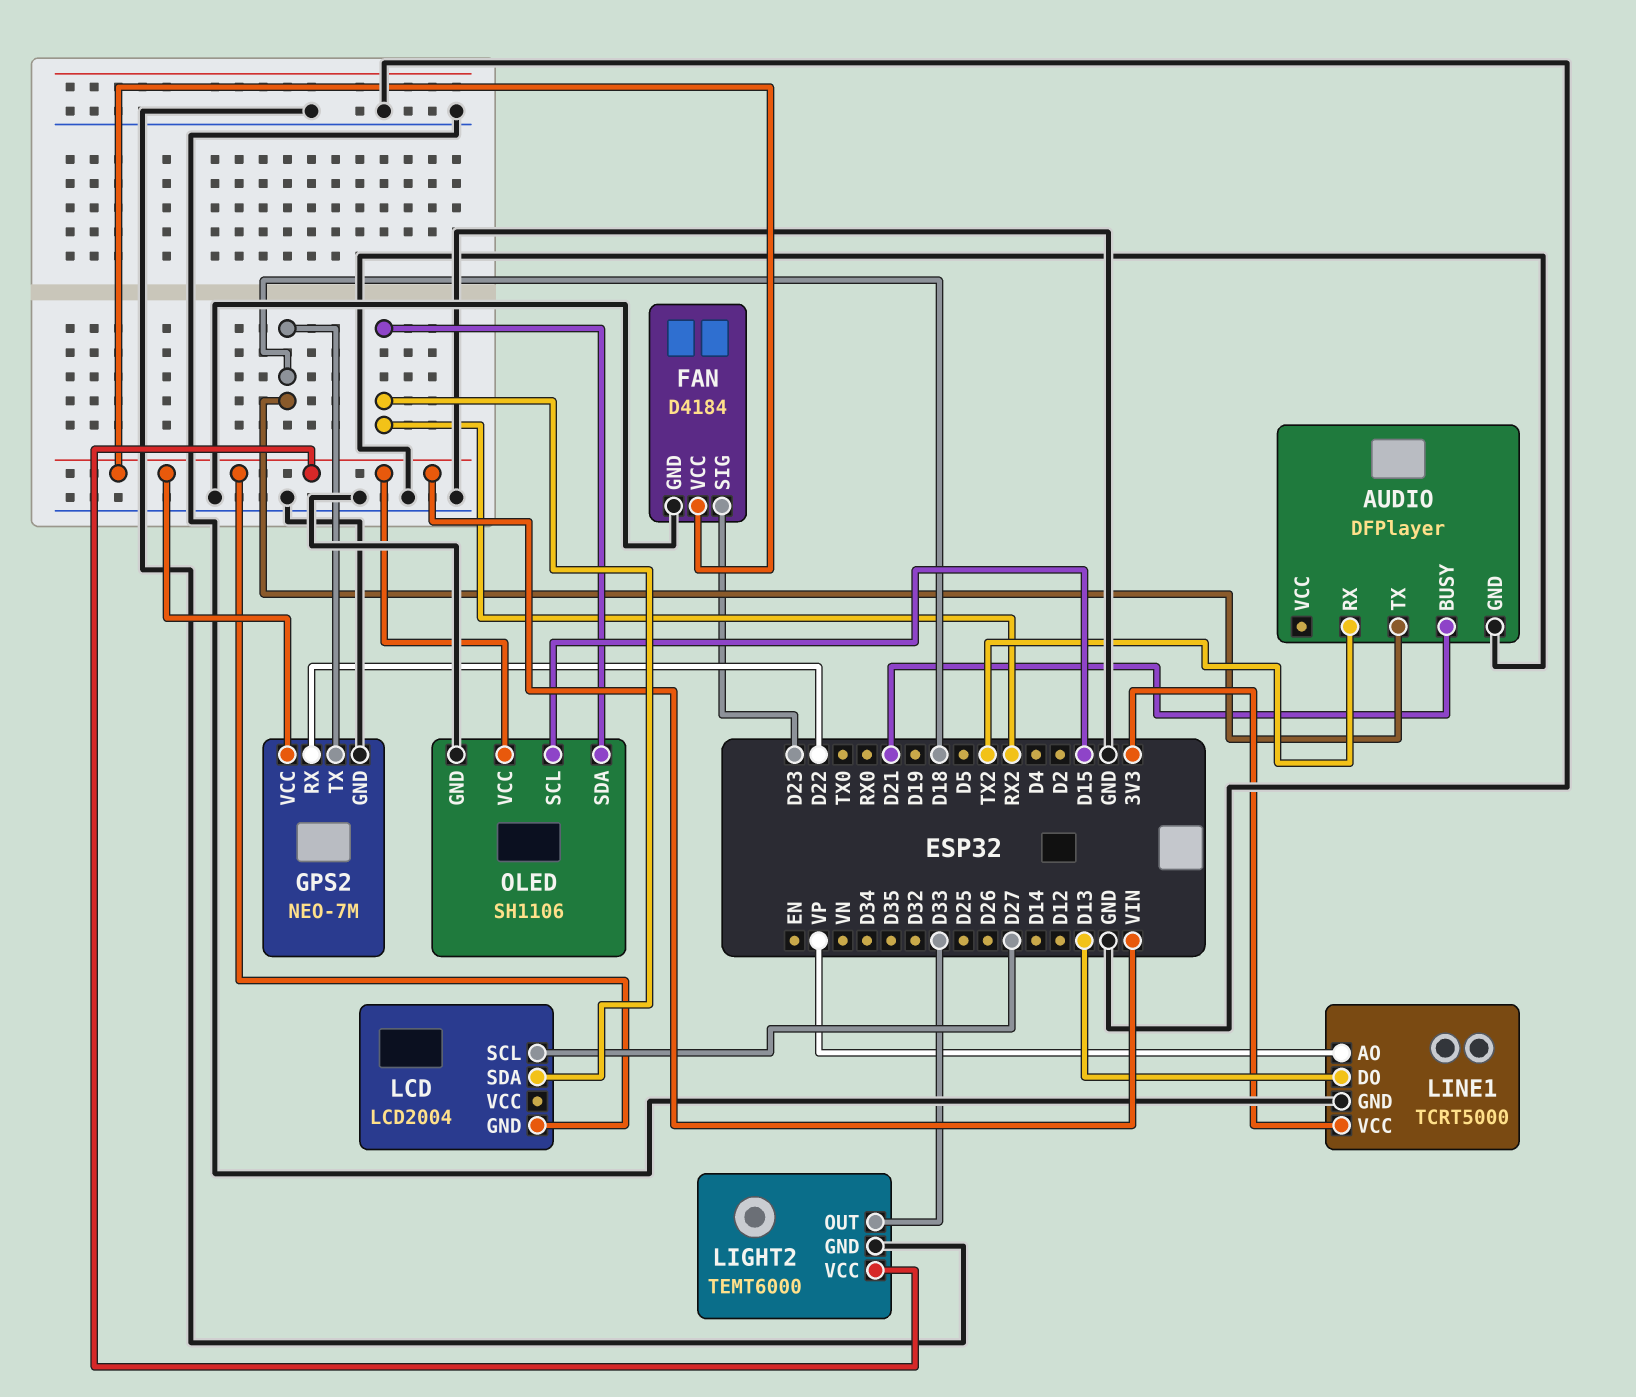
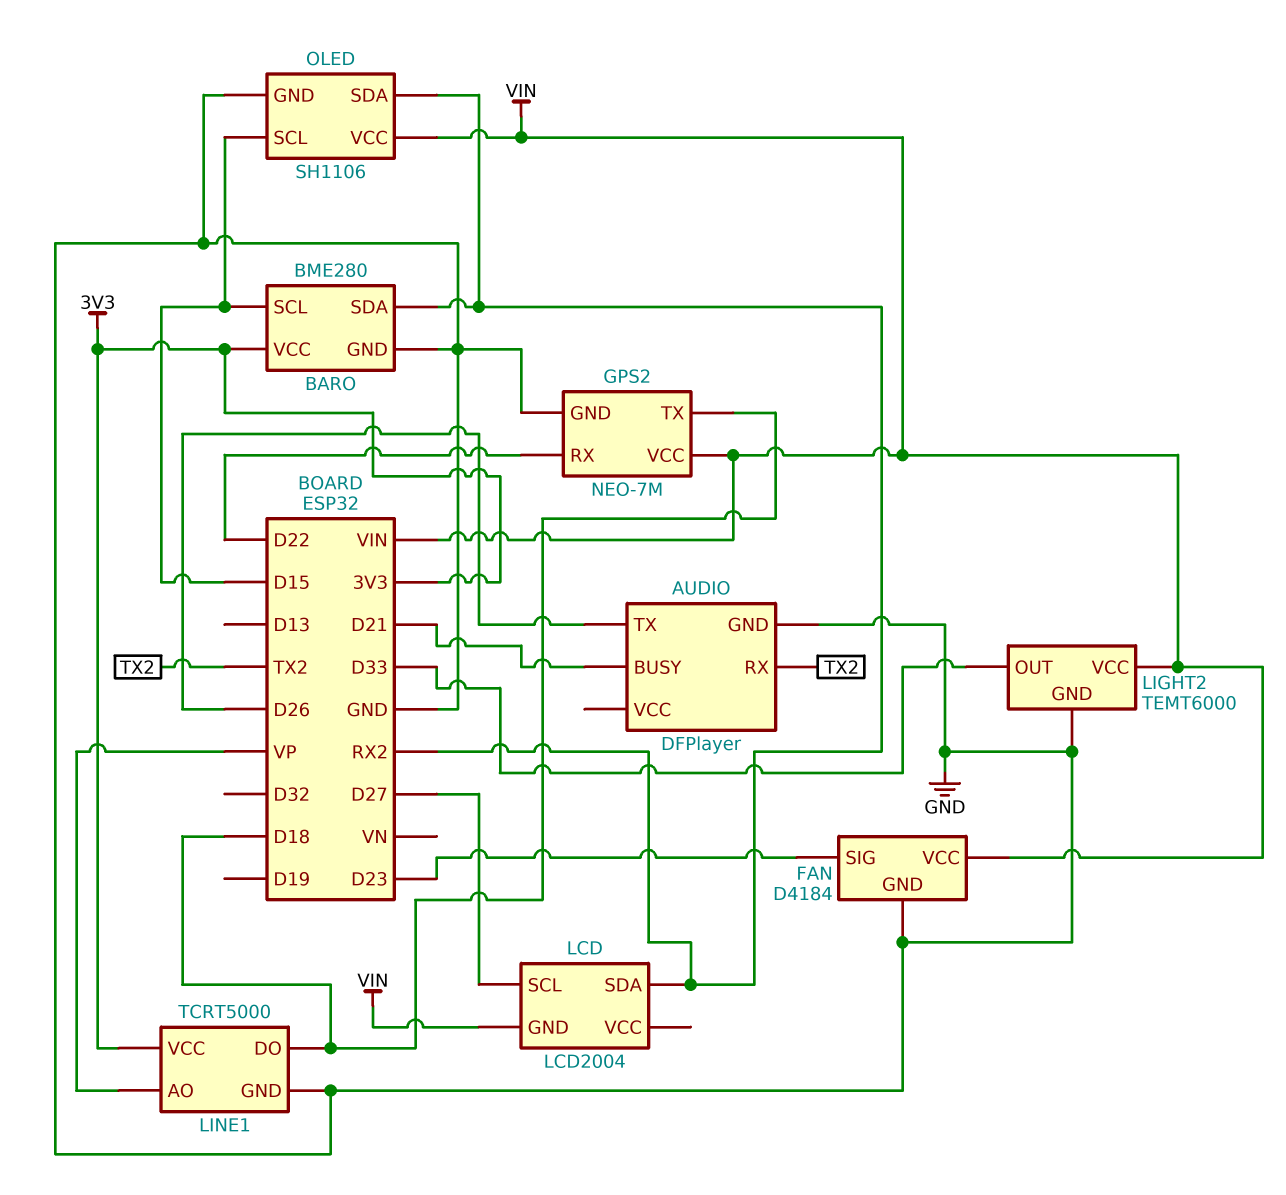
AUDIO pin TX: D18 -> D26
BARO: none -> BME280
BARO pin GND: none -> GND
BARO pin SCL: none -> D15
BARO pin SDA: none -> RX2
BARO pin VCC: none -> 3V3
LINE1 pin DO: D13 -> D18

